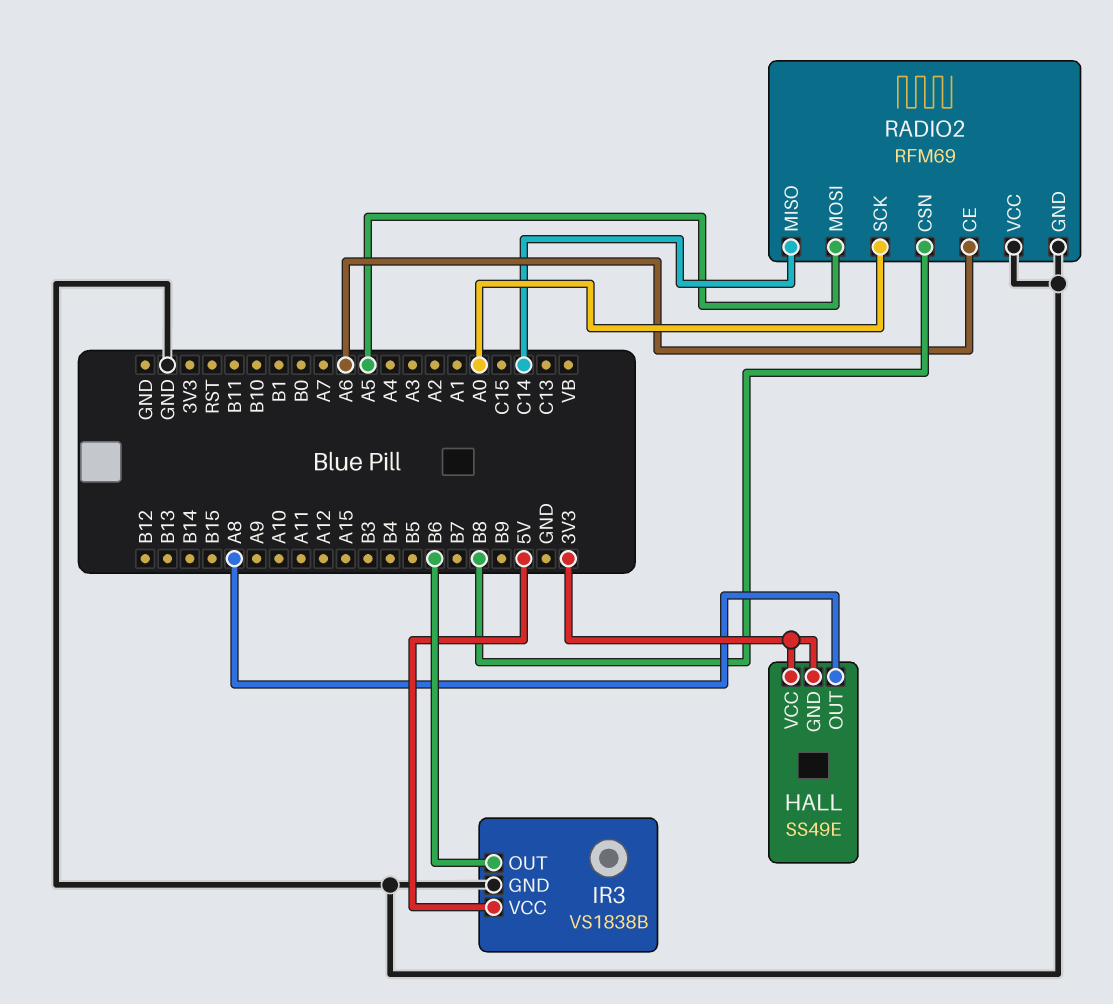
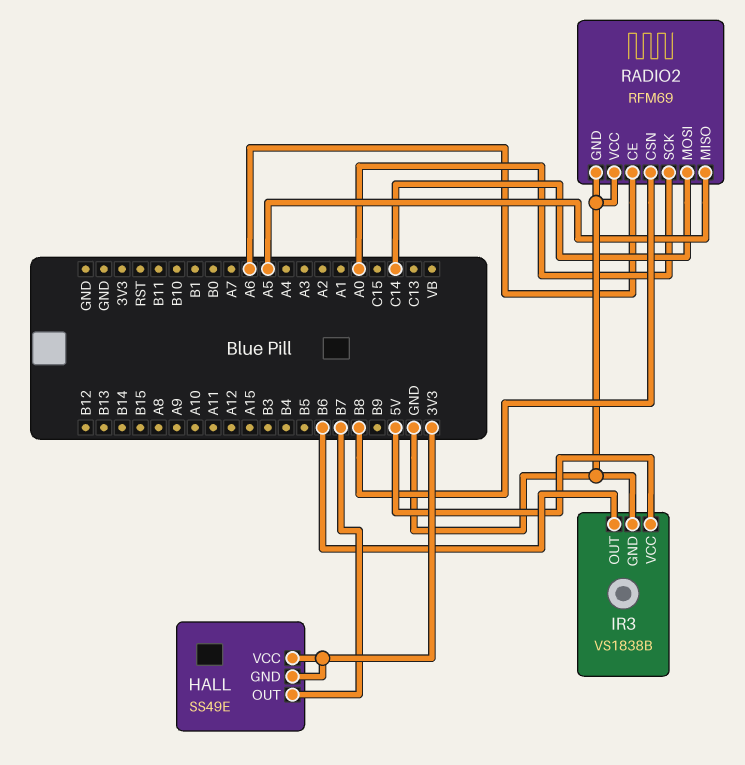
HALL pin OUT: A8 -> B7
RADIO2 pin MISO: C14 -> A5
RADIO2 pin MOSI: A5 -> C14

